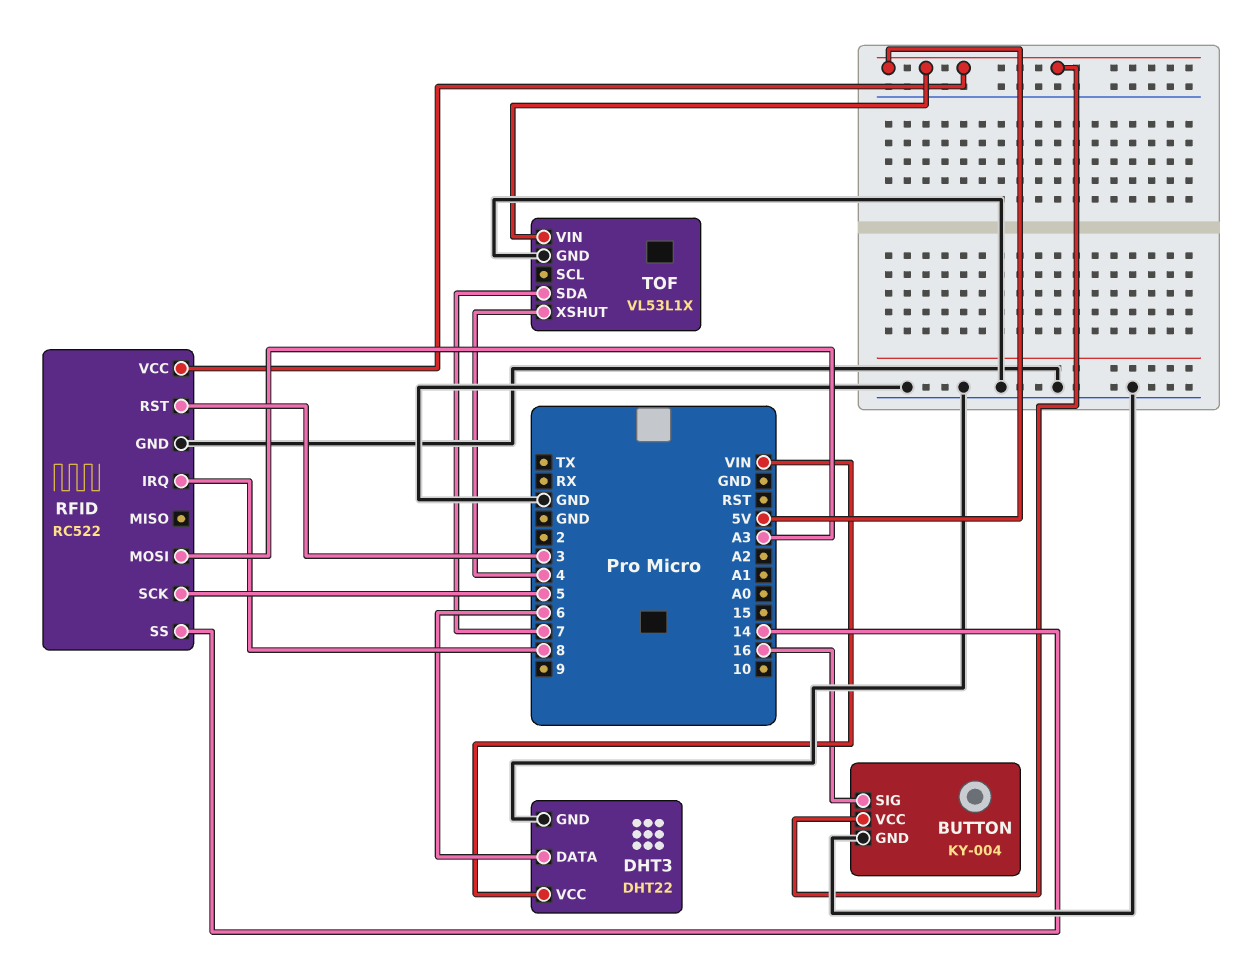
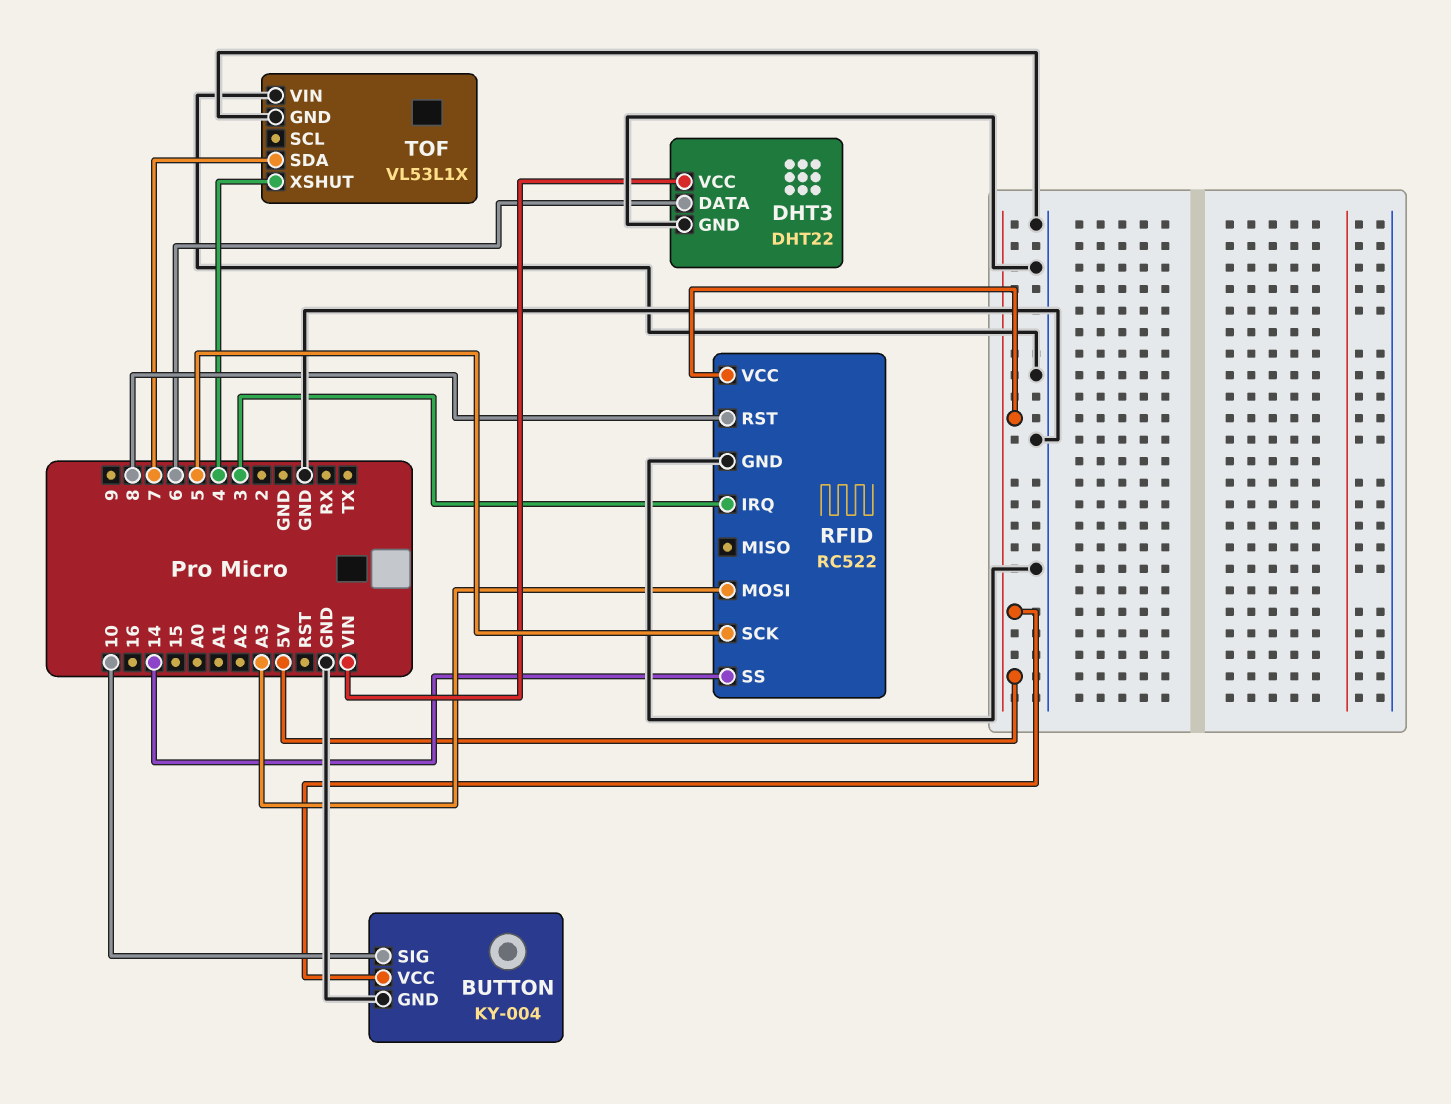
BUTTON pin SIG: 16 -> 10
RFID pin IRQ: 8 -> 3
RFID pin RST: 3 -> 8
TOF pin VIN: 5V -> GND

